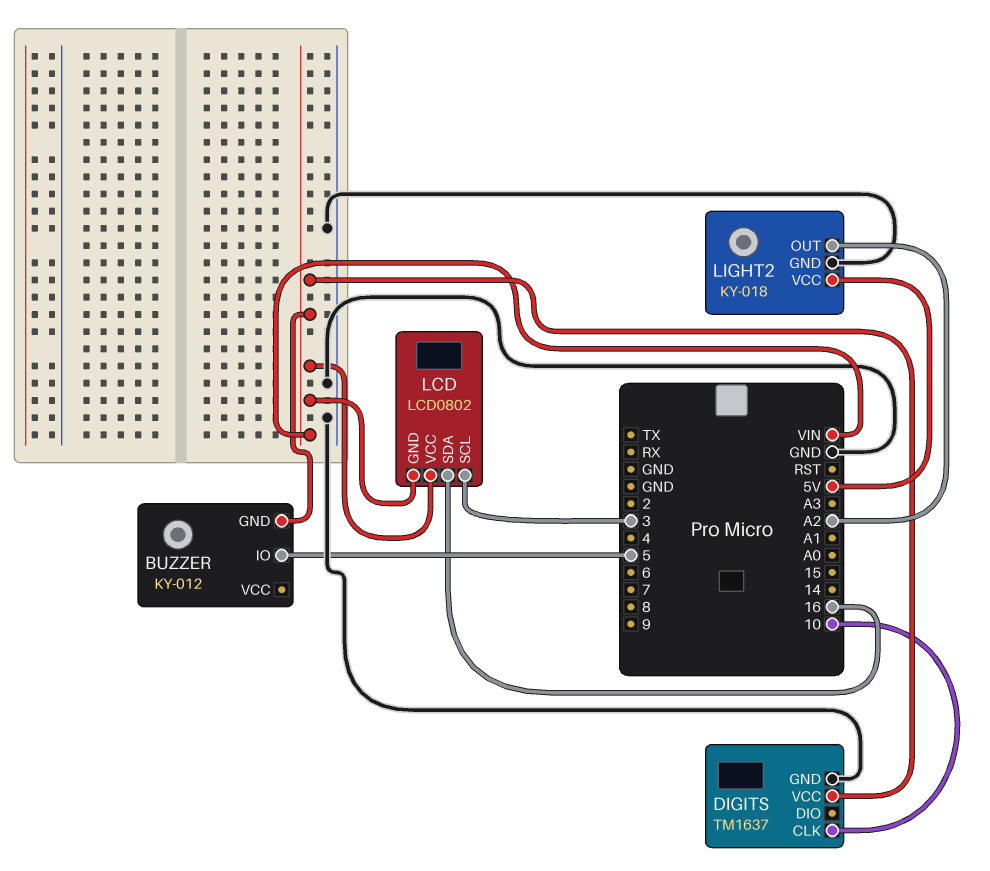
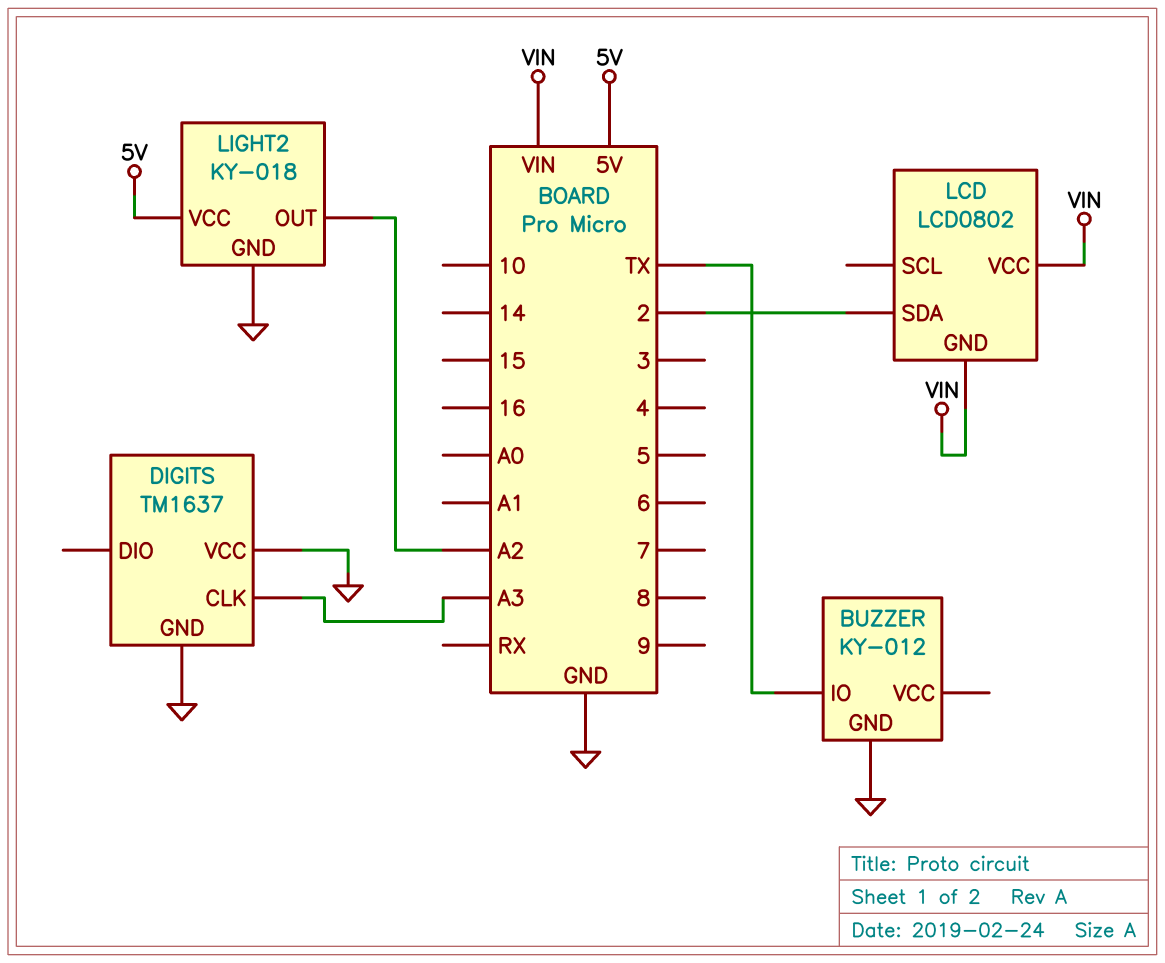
BUZZER pin GND: VIN -> GND
BUZZER pin IO: 5 -> TX
DIGITS pin CLK: 10 -> A3
DIGITS pin VCC: VIN -> GND
LCD pin SCL: 3 -> none
LCD pin SDA: 16 -> 2

